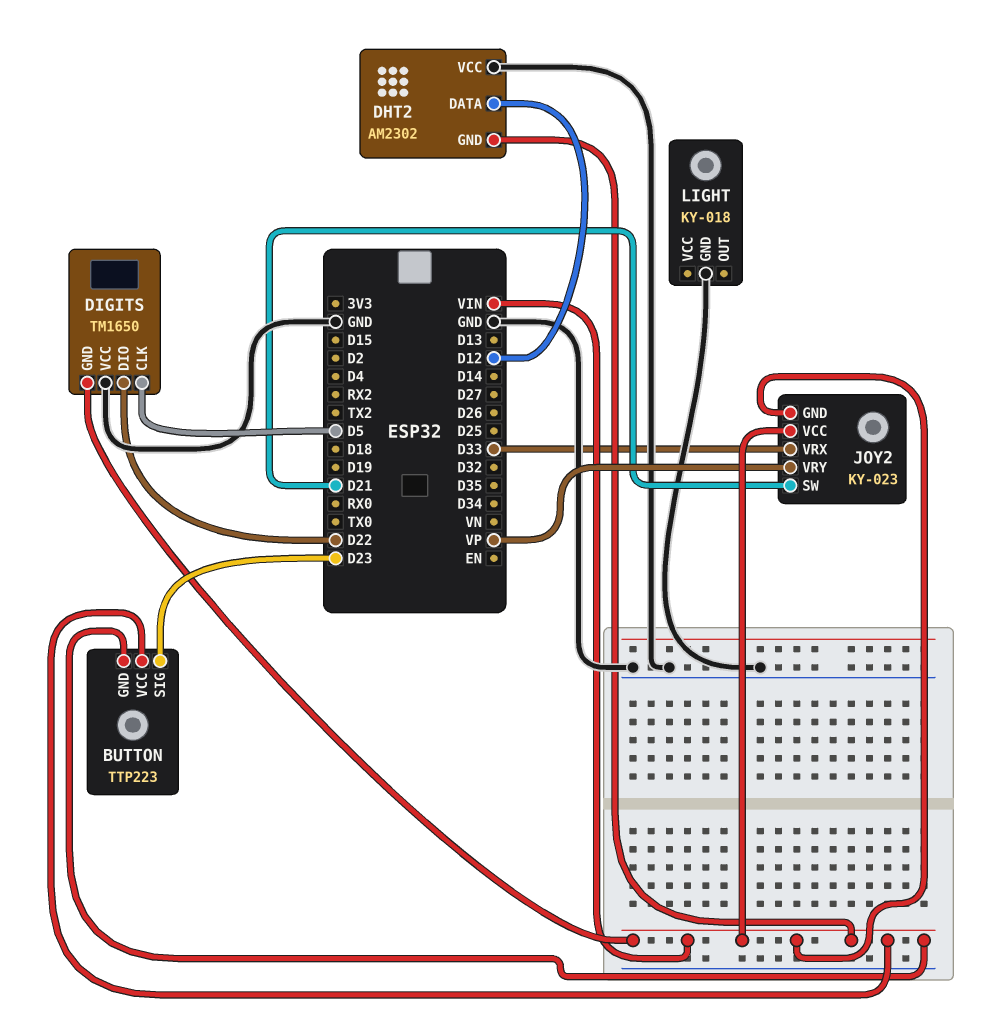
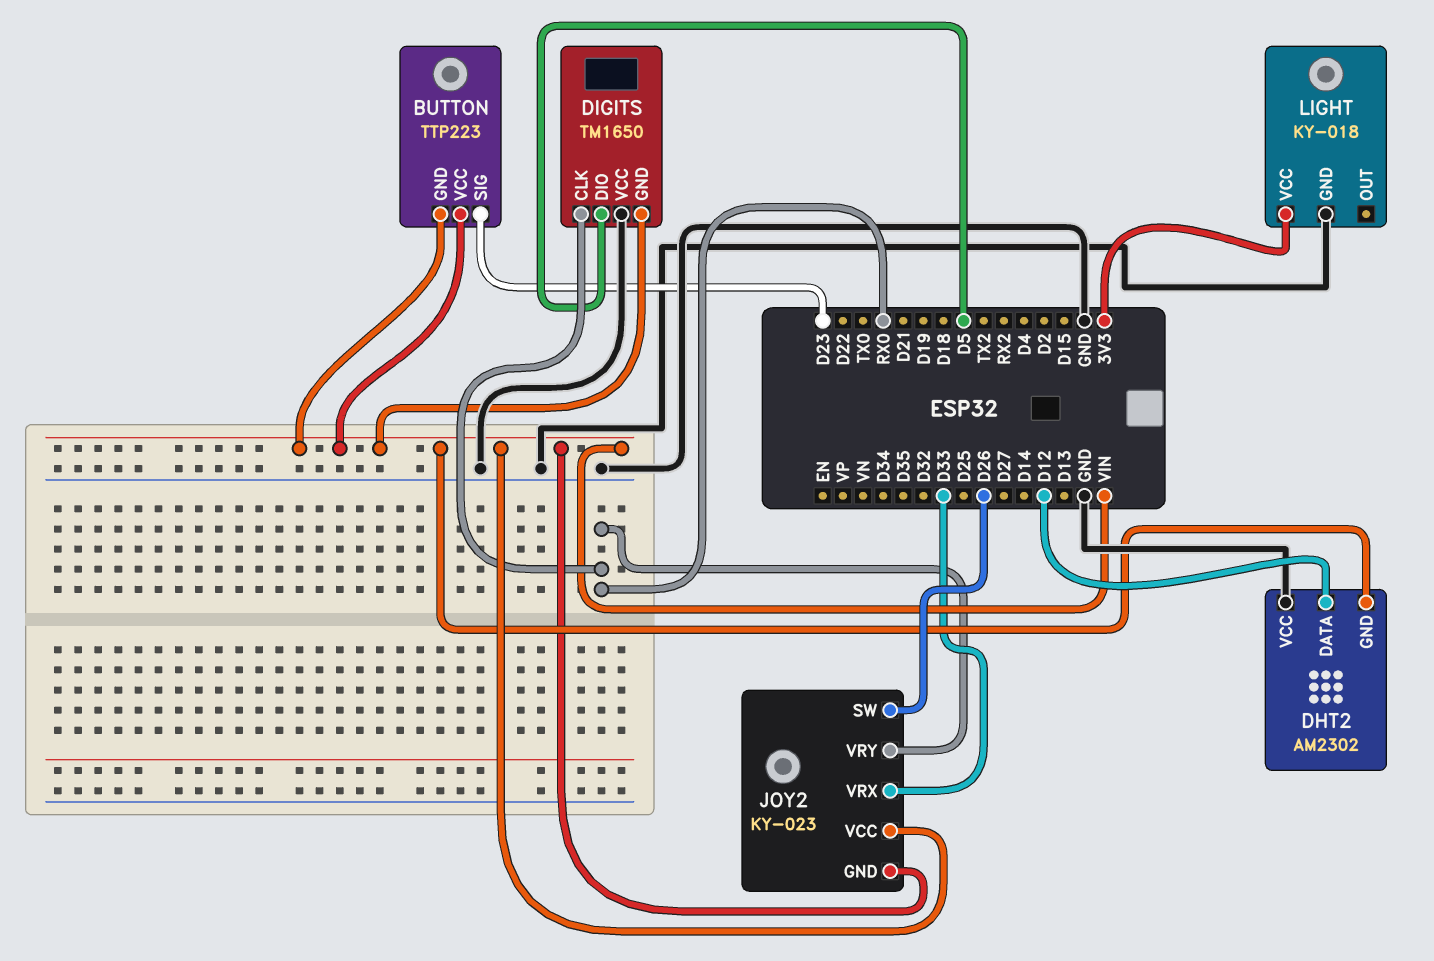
DIGITS pin CLK: D5 -> RX0
DIGITS pin DIO: D22 -> D5
JOY2 pin SW: D21 -> D26
JOY2 pin VRY: VP -> RX0
LIGHT pin VCC: none -> 3V3

